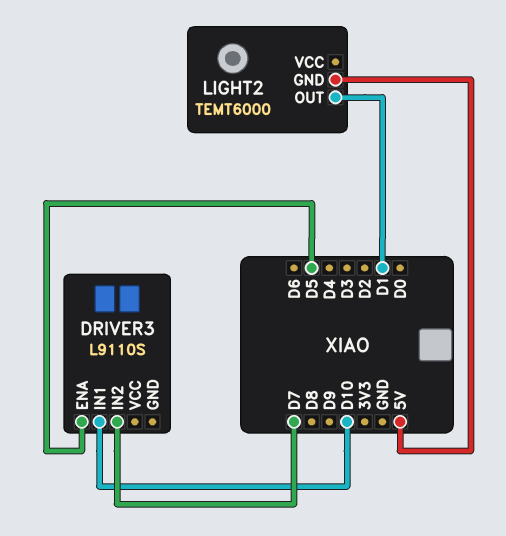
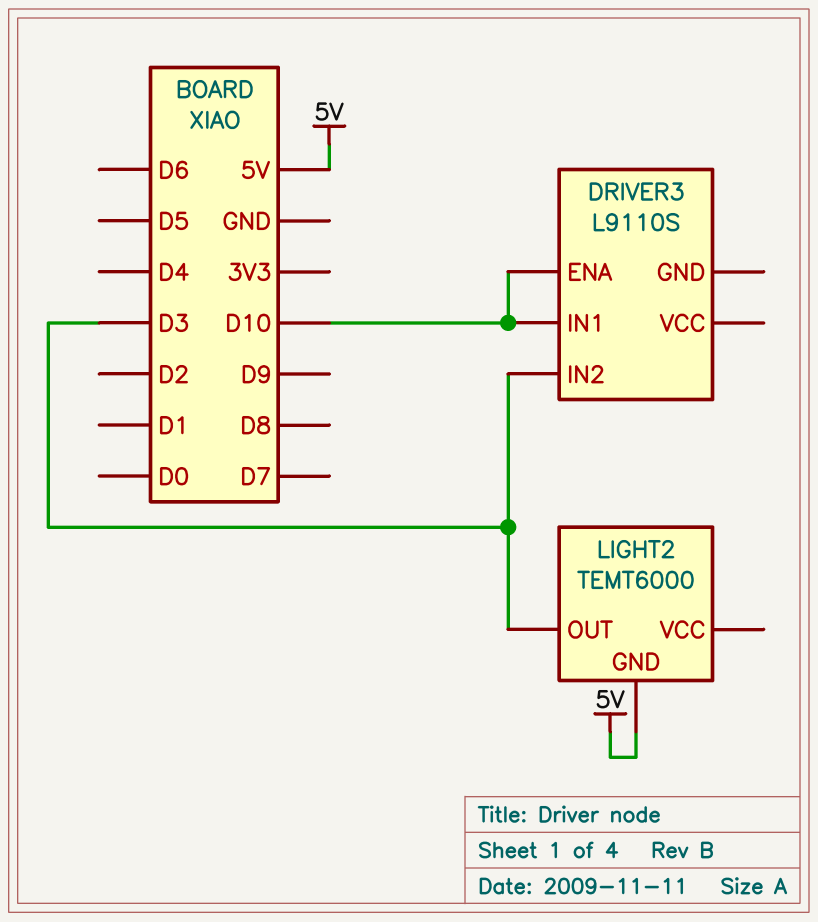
DRIVER3 pin ENA: D5 -> D10
DRIVER3 pin IN2: D7 -> D3
LIGHT2 pin OUT: D1 -> D3

